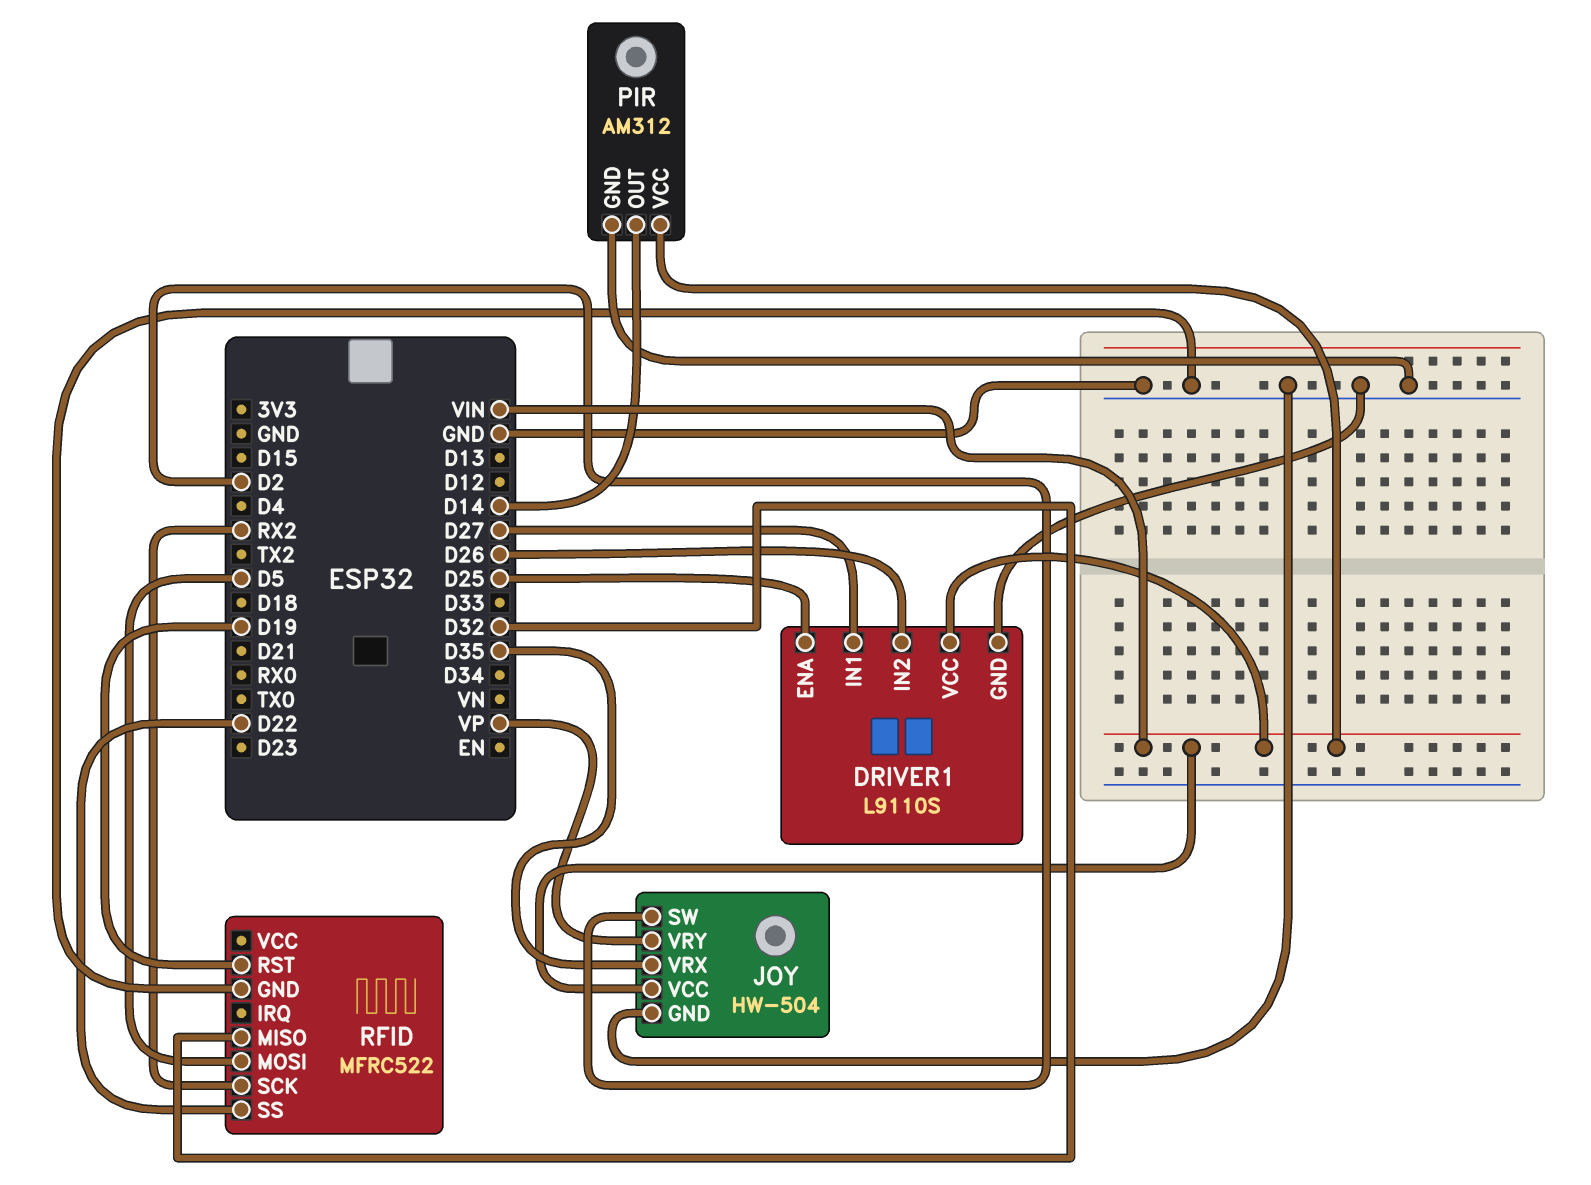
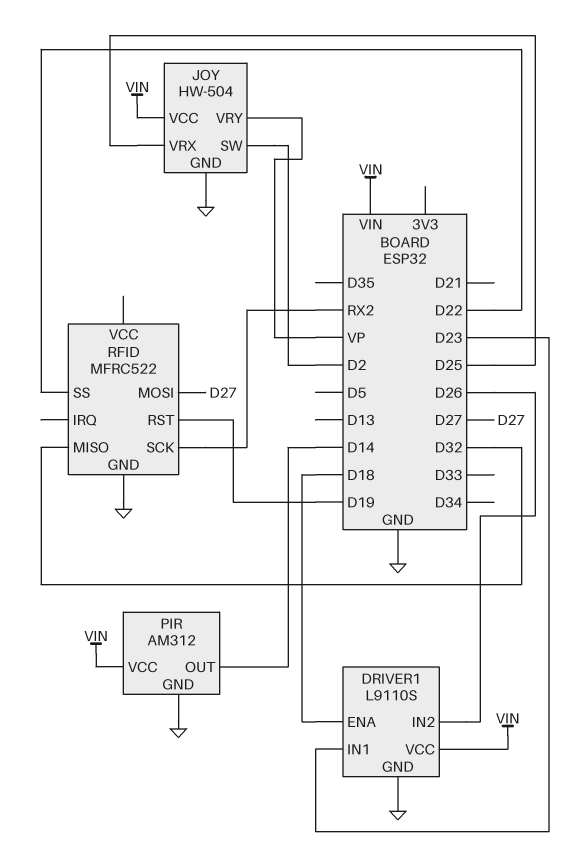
DRIVER1 pin ENA: D25 -> D18
DRIVER1 pin IN1: D27 -> D23
JOY pin VRX: D35 -> D25
RFID pin MOSI: D5 -> D27

